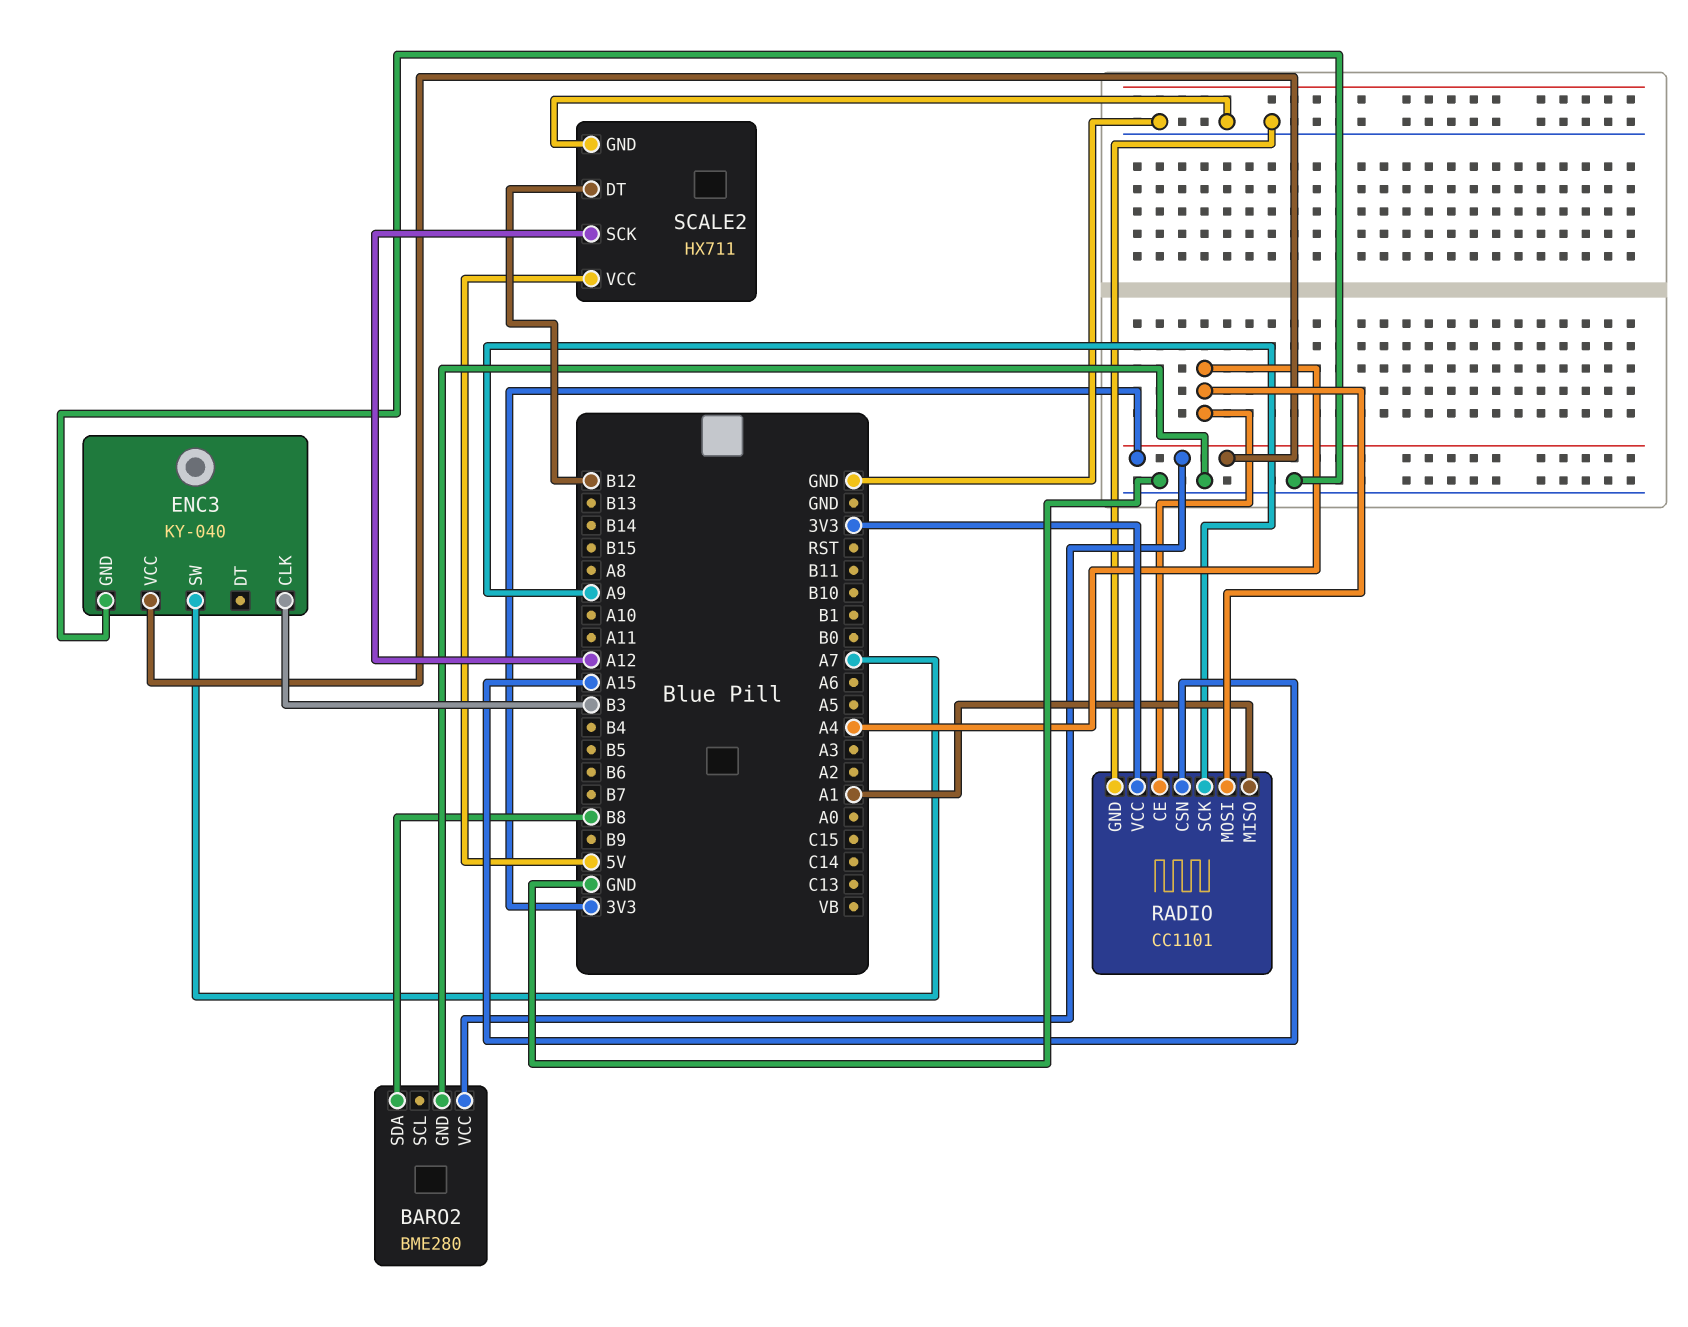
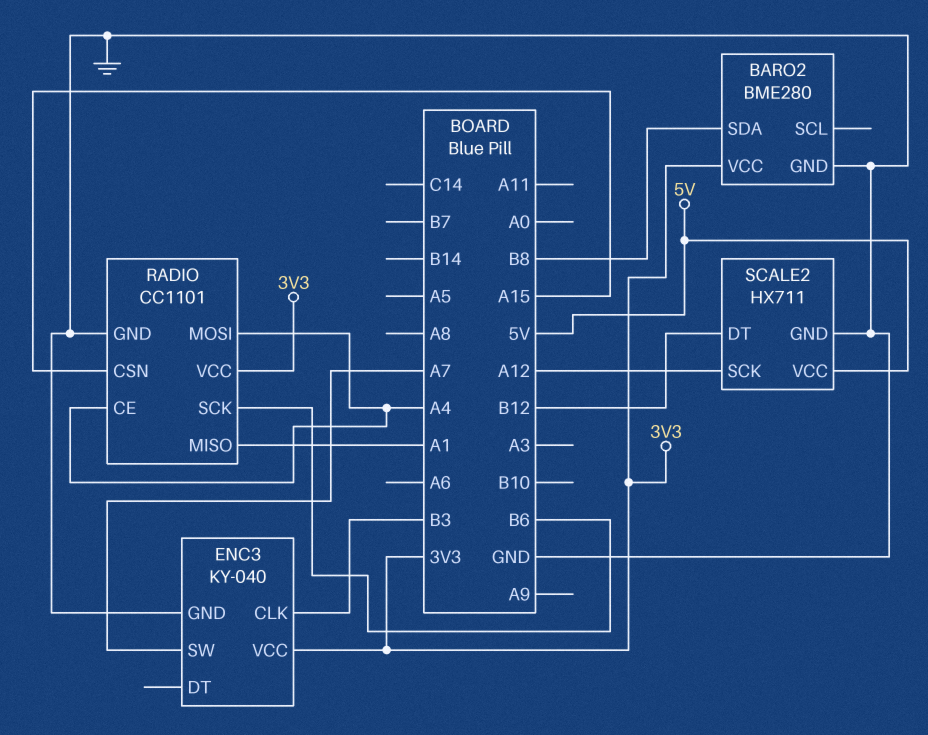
RADIO pin SCK: A9 -> B6

